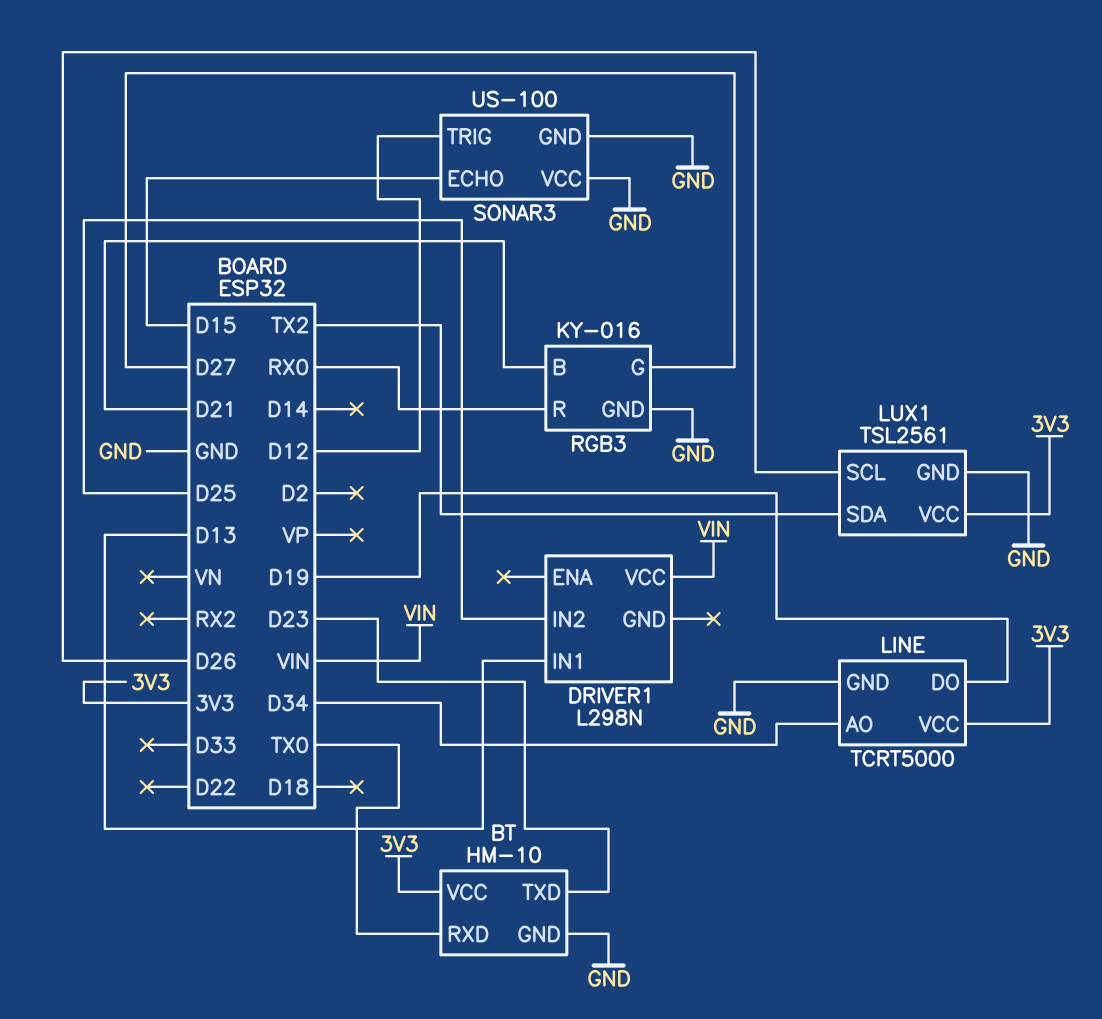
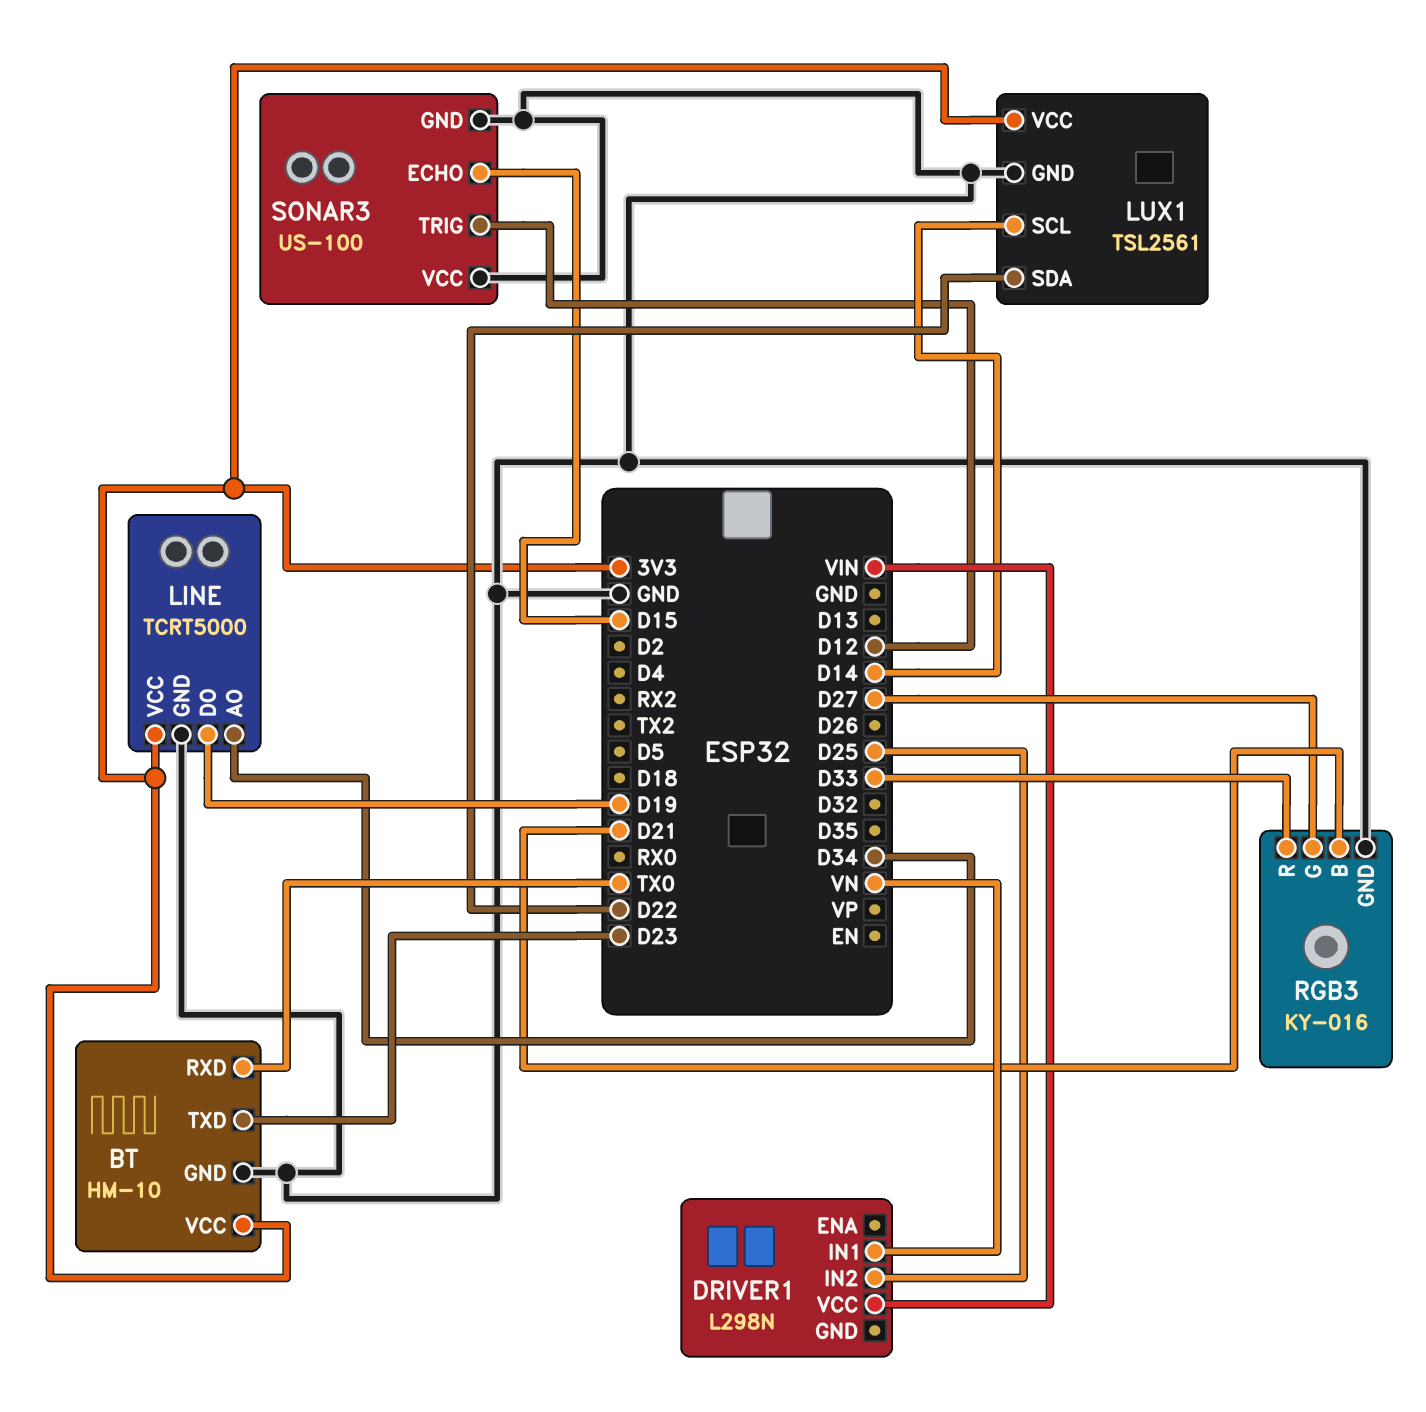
DRIVER1 pin IN1: D13 -> VN
LUX1 pin SCL: D26 -> D14
LUX1 pin SDA: TX2 -> D22
RGB3 pin R: RX0 -> D33

